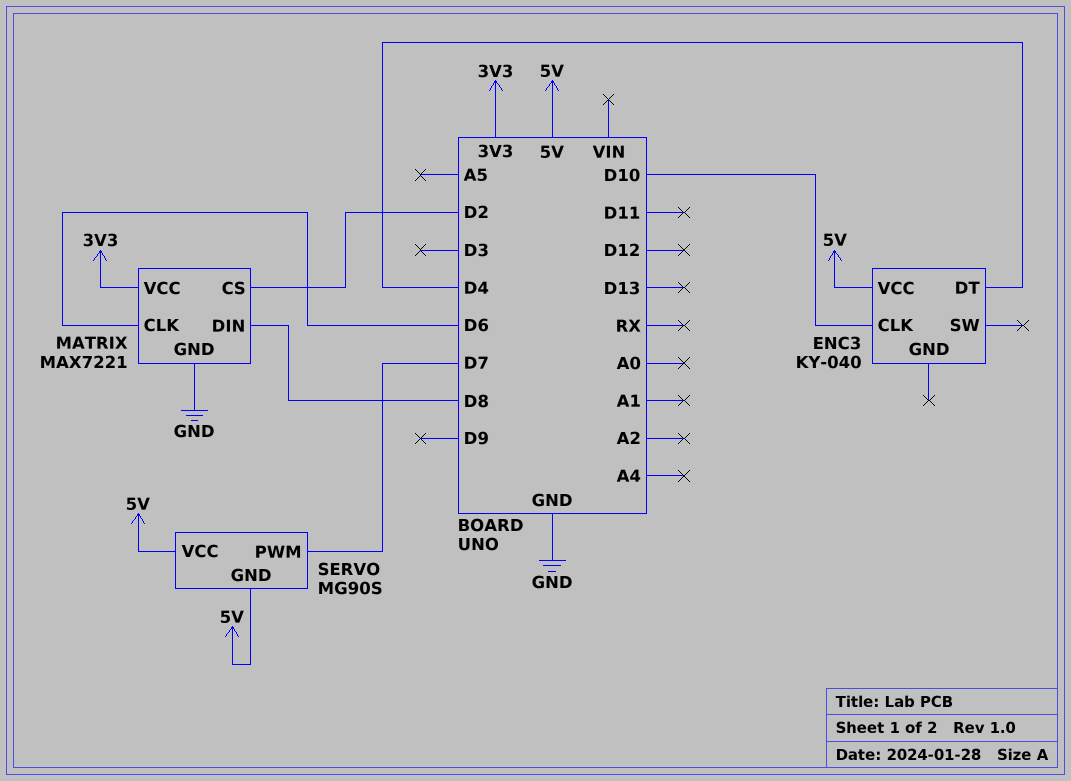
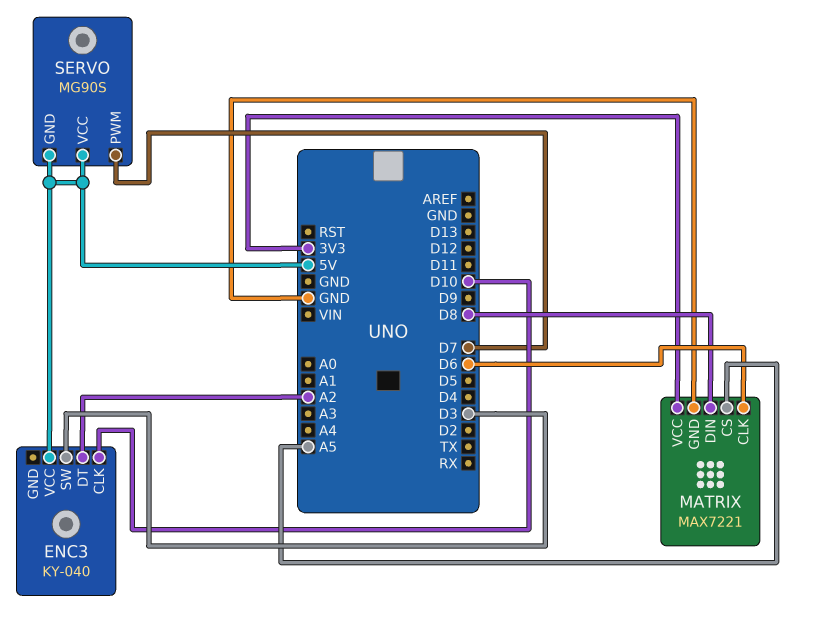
ENC3 pin DT: D4 -> A2
ENC3 pin SW: none -> D3
MATRIX pin CS: D2 -> A5

